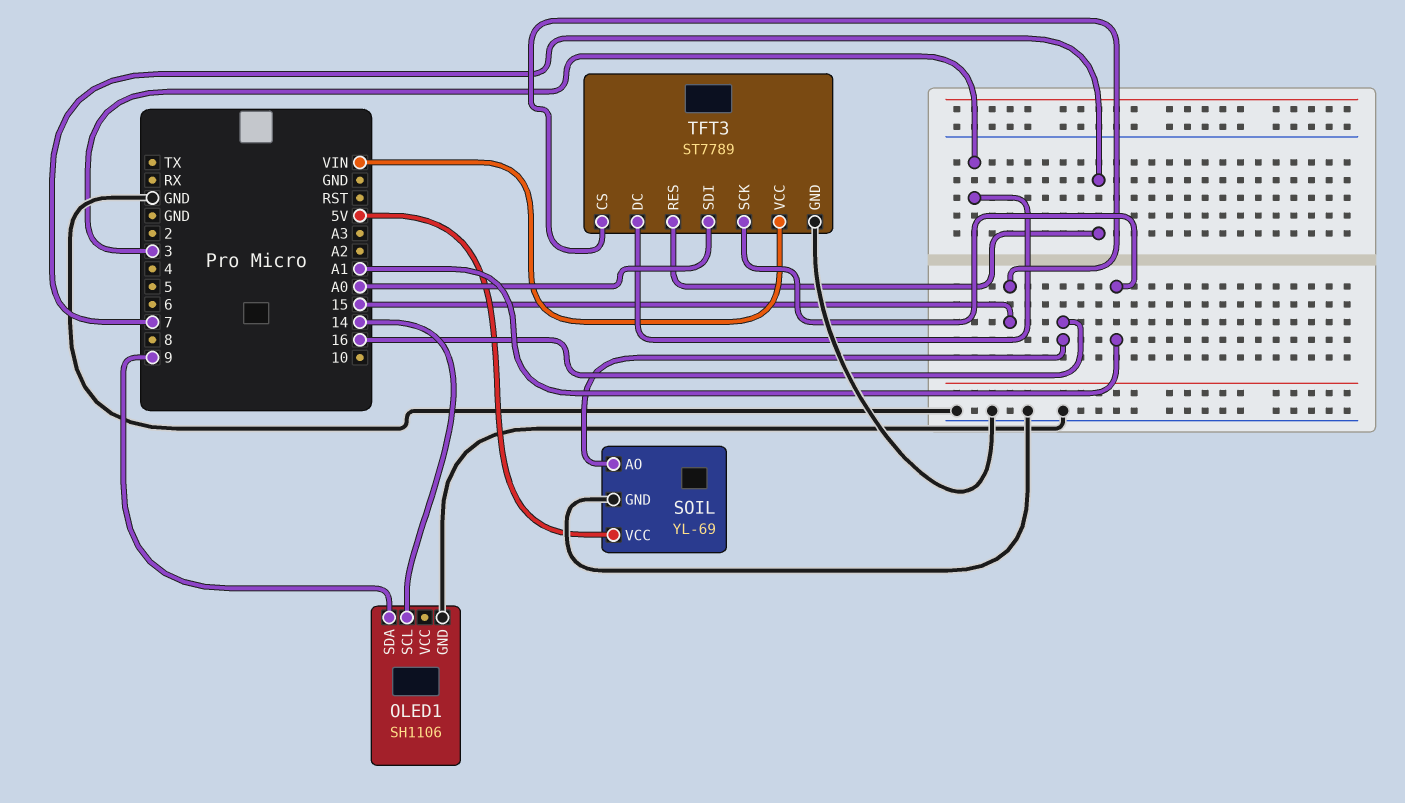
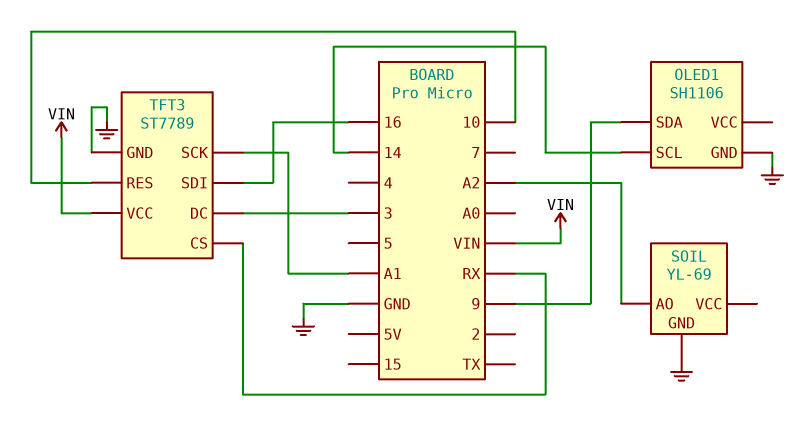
SOIL pin AO: 16 -> A2
SOIL pin VCC: 5V -> none
TFT3 pin CS: 15 -> RX
TFT3 pin RES: 7 -> 10
TFT3 pin SDI: A0 -> 16

